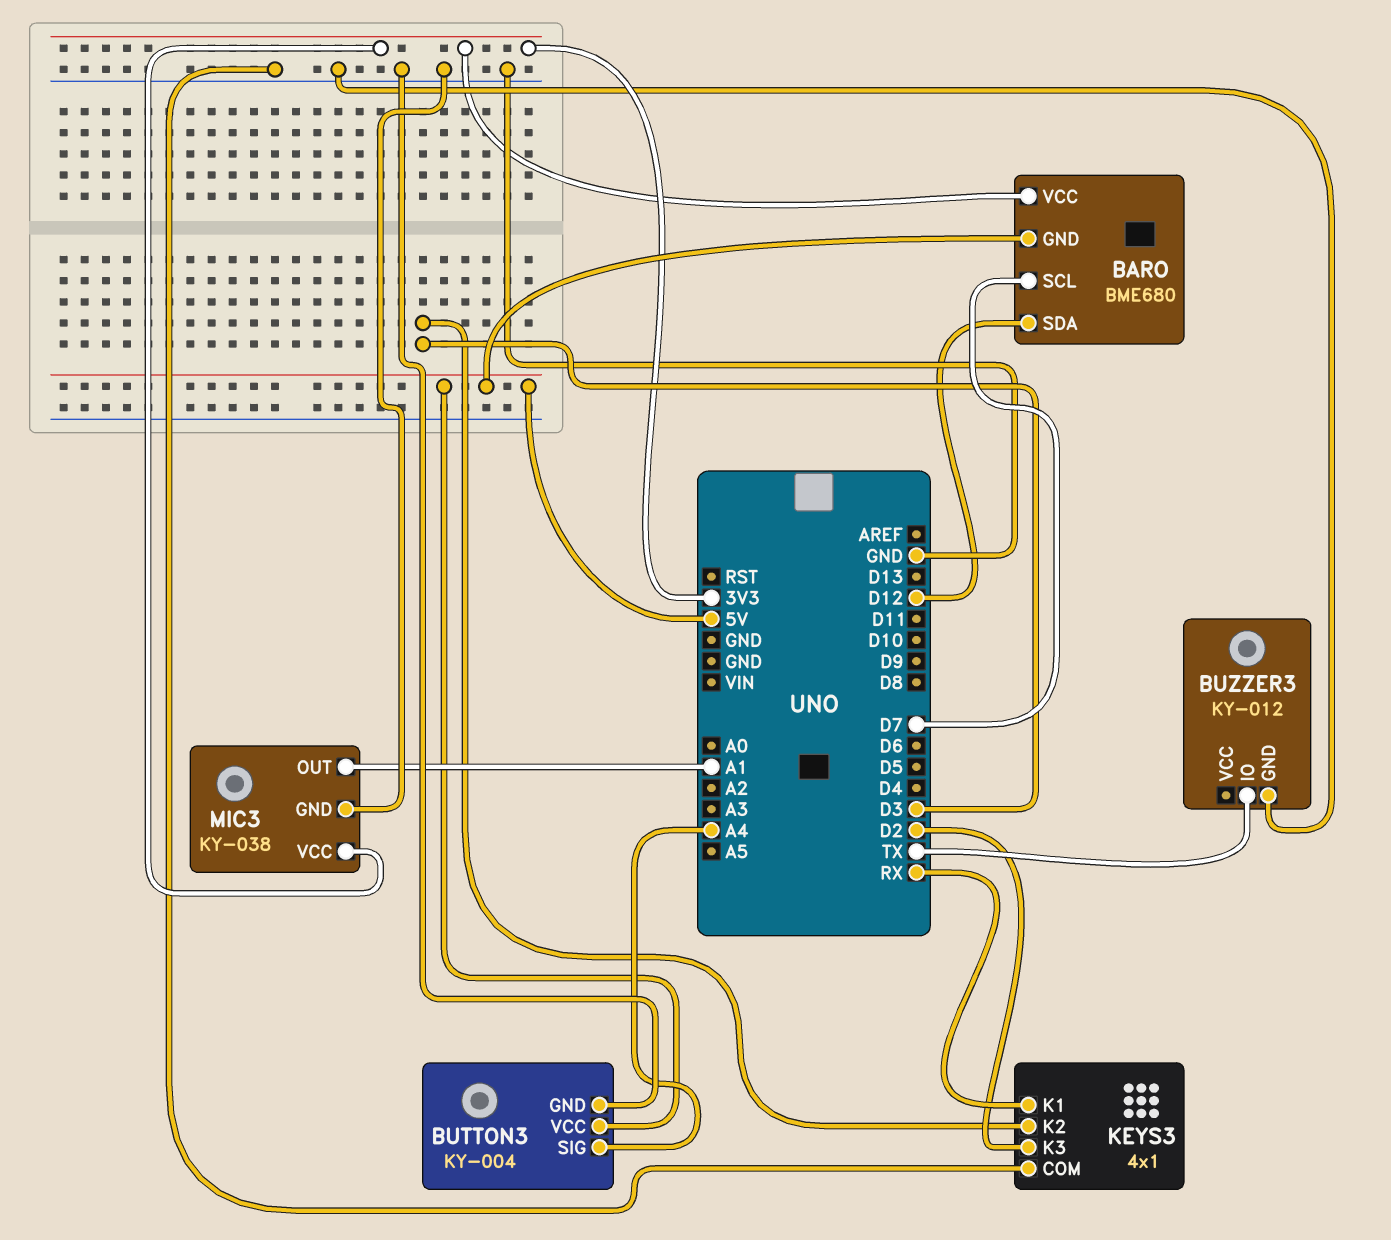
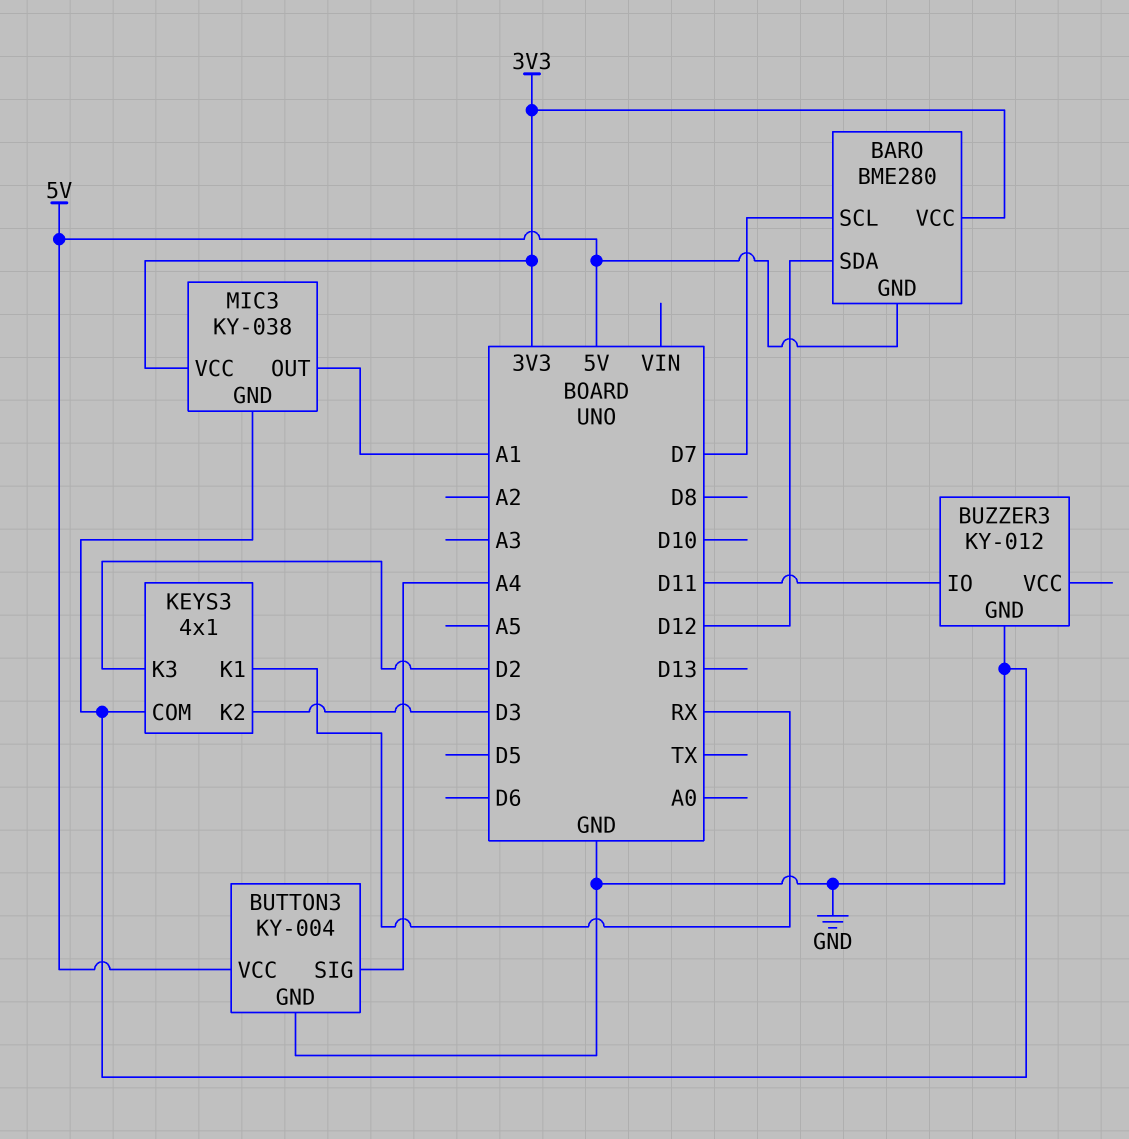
BARO: BME680 -> BME280
BUZZER3 pin IO: TX -> D11

